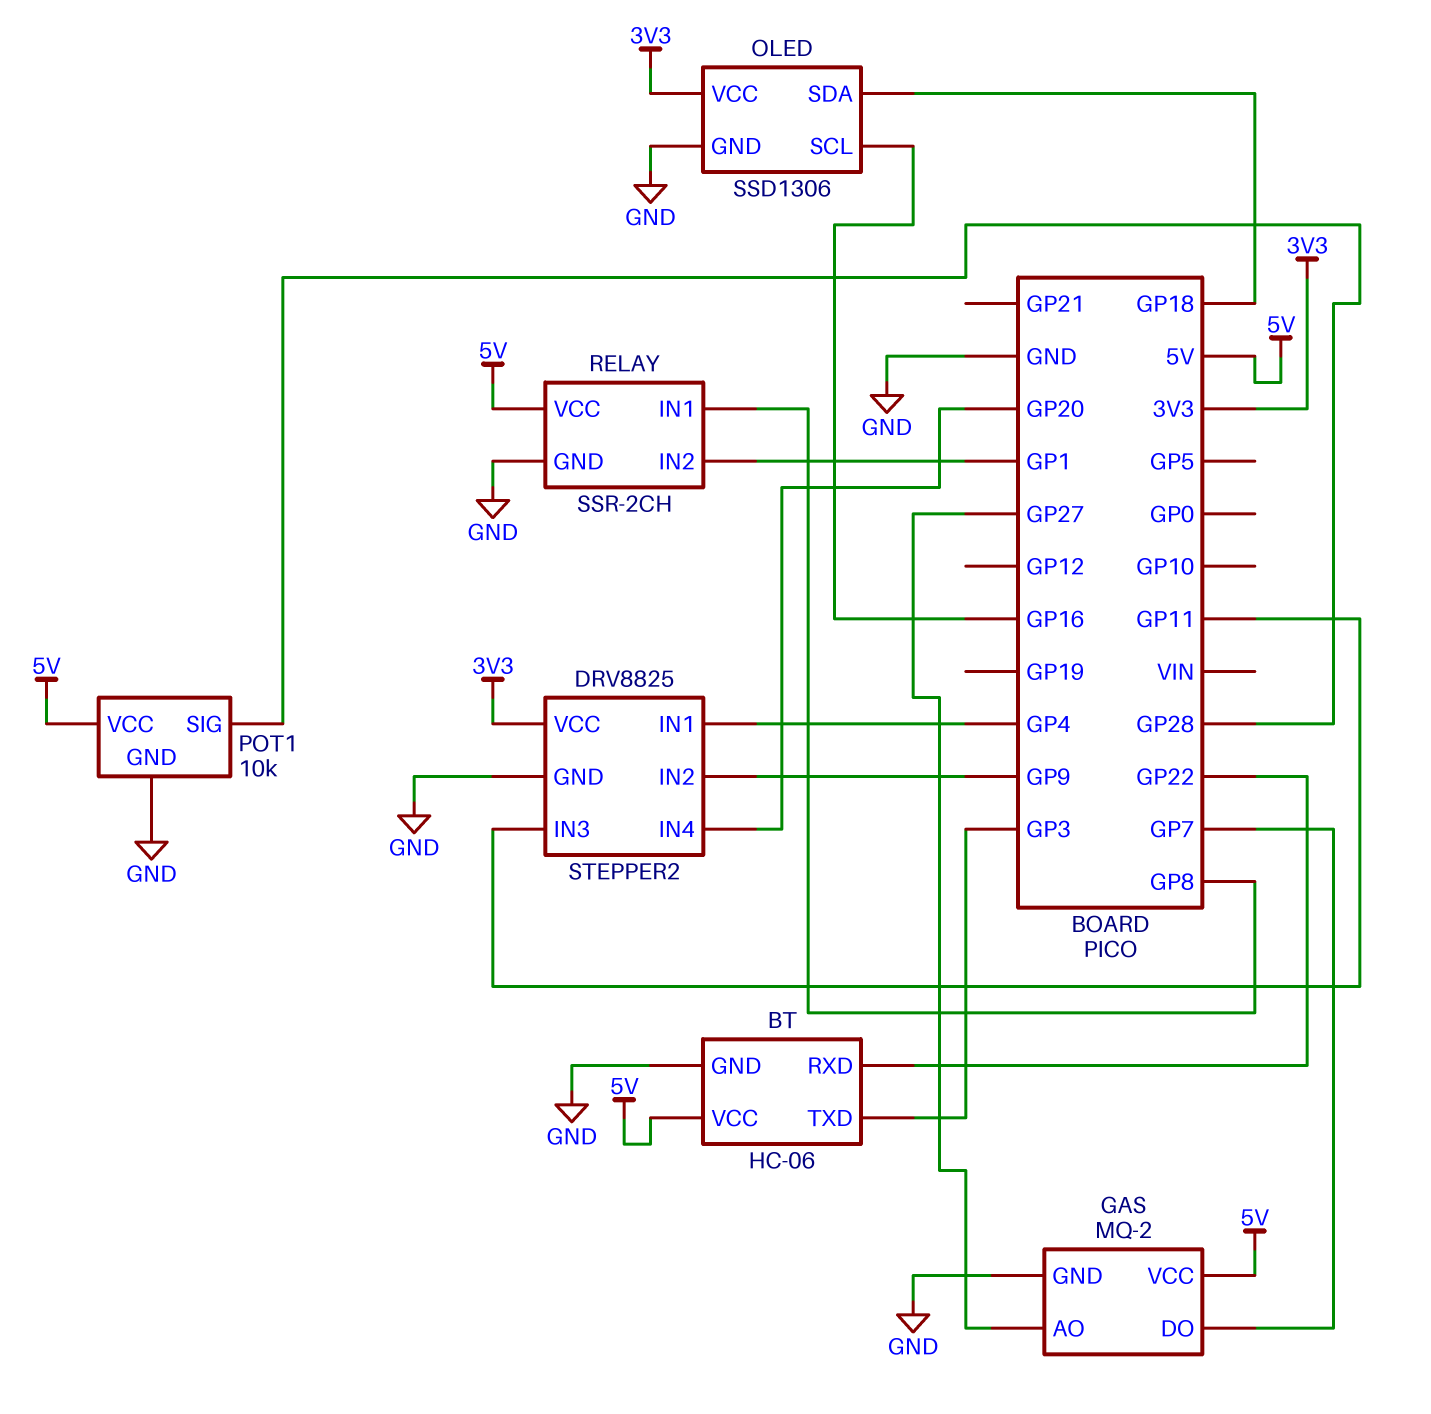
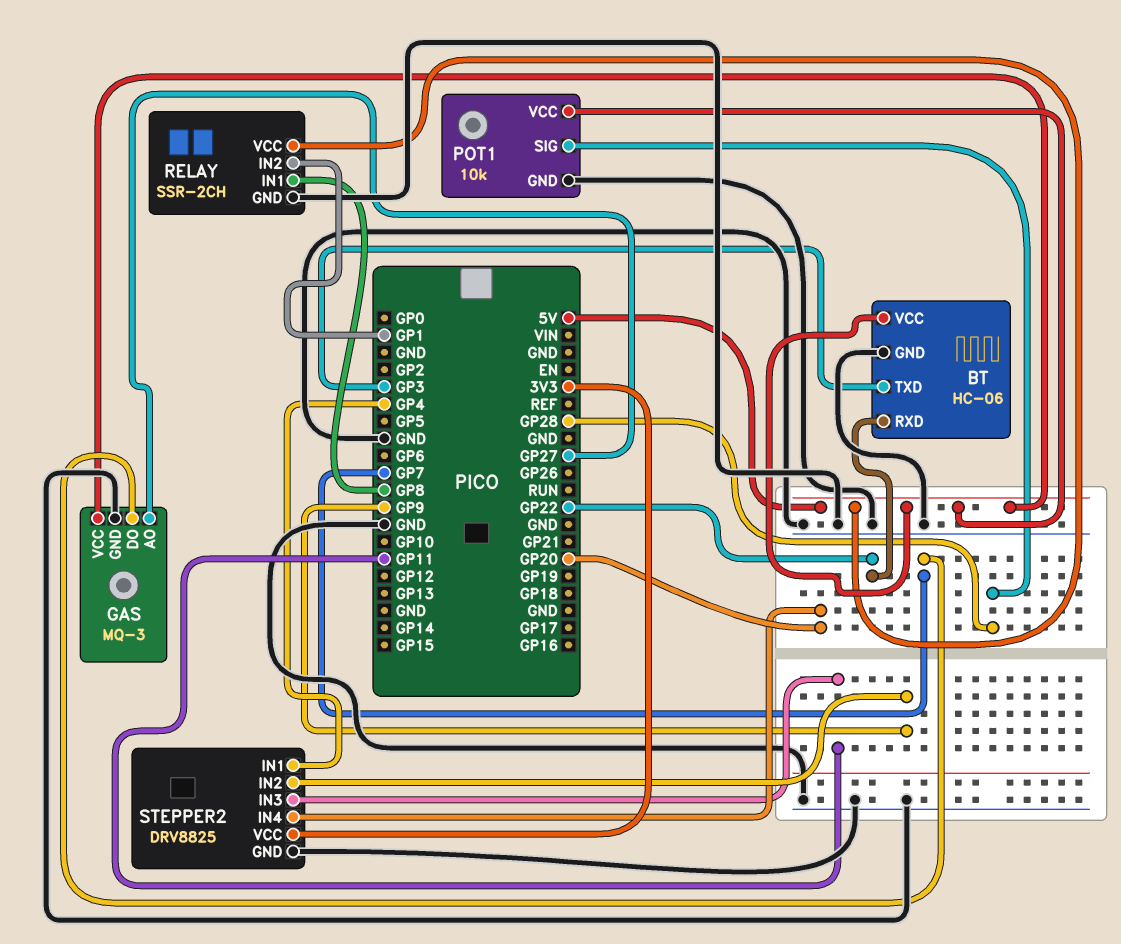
GAS: MQ-2 -> MQ-3
OLED: SSD1306 -> none
OLED pin GND: GND -> none
OLED pin SCL: GP16 -> none
OLED pin SDA: GP18 -> none
OLED pin VCC: 3V3 -> none

